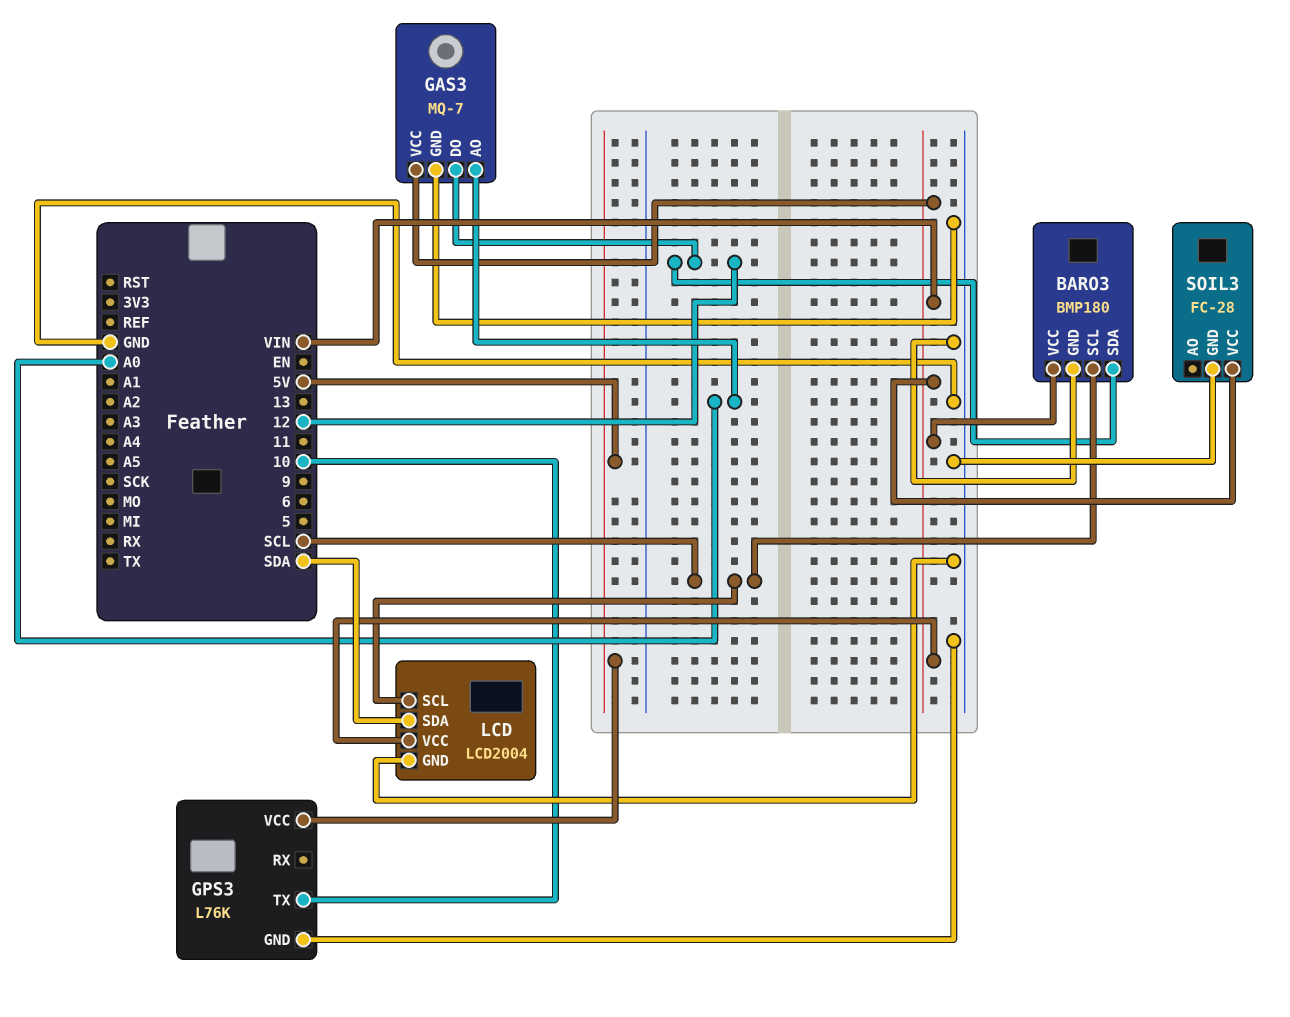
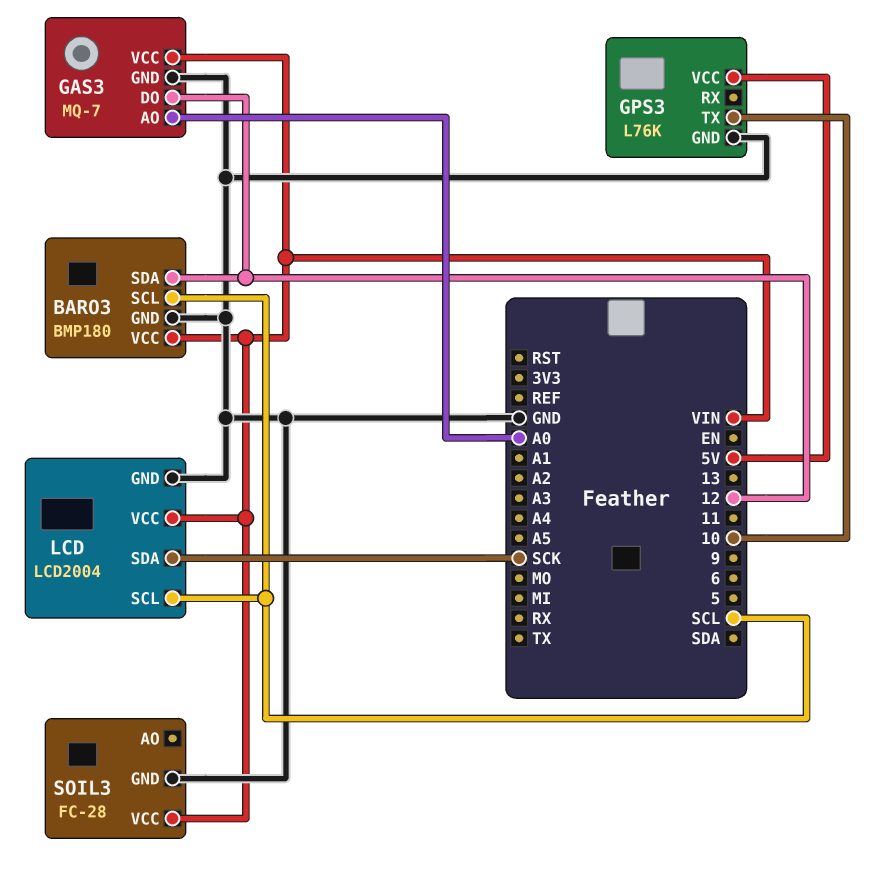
LCD pin SDA: SDA -> SCK

